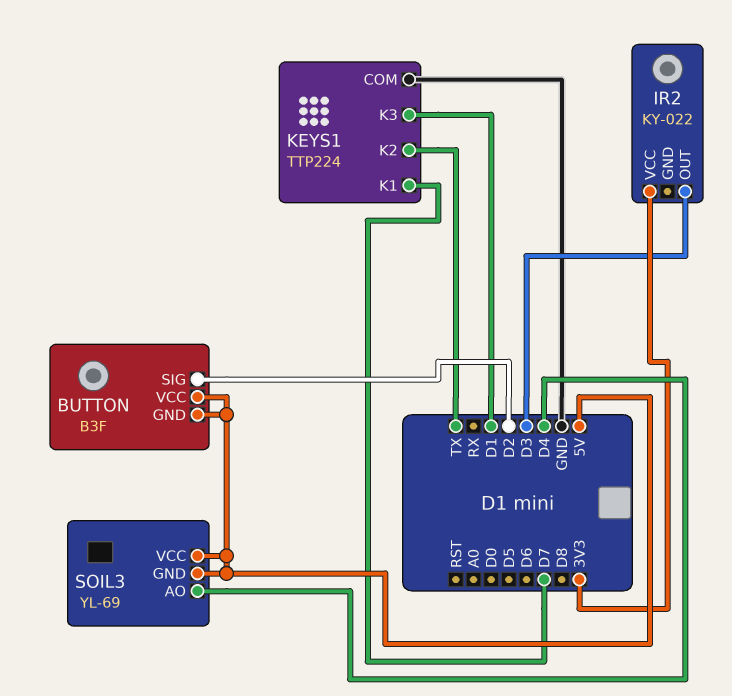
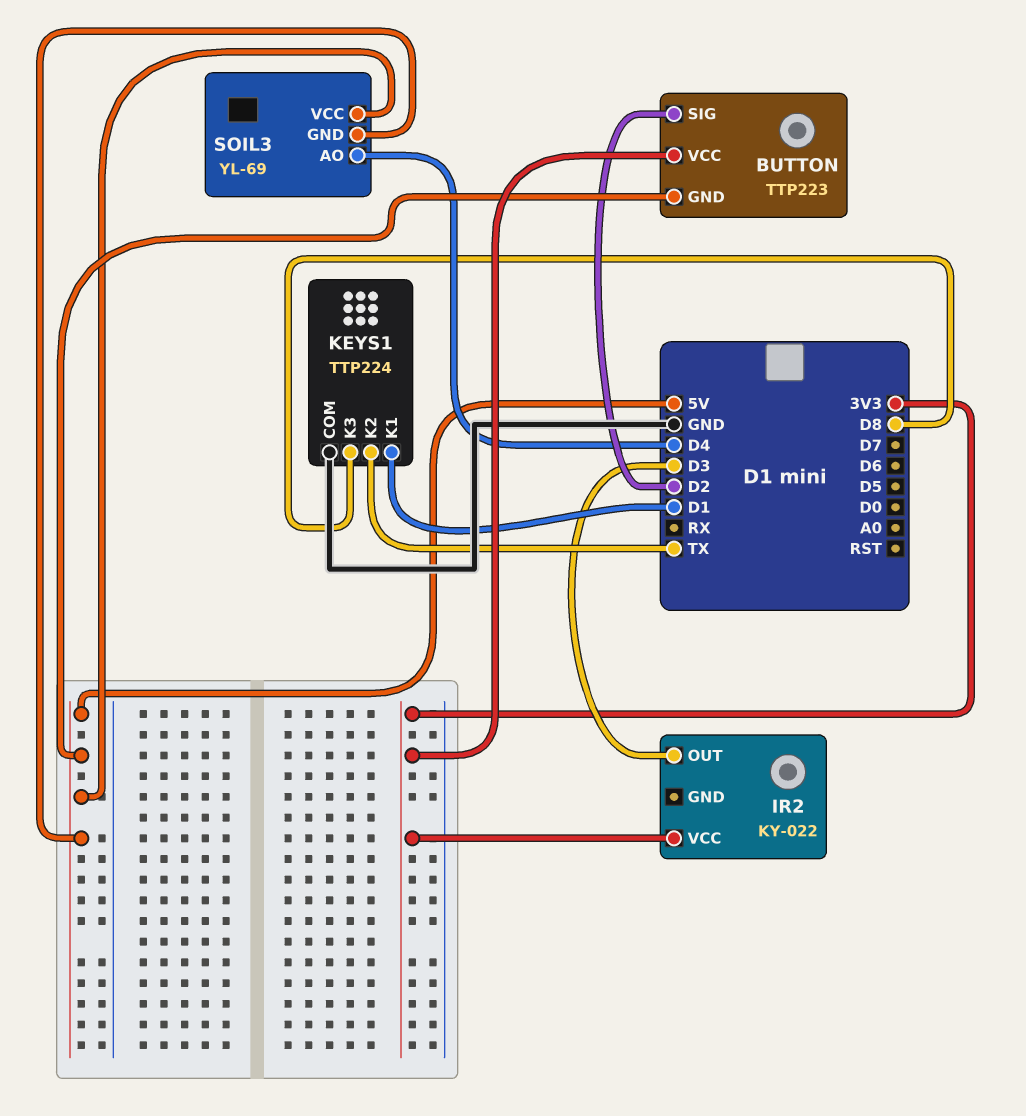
BUTTON: B3F -> TTP223
BUTTON pin VCC: 5V -> 3V3
KEYS1 pin K1: D7 -> D1
KEYS1 pin K3: D1 -> D8

